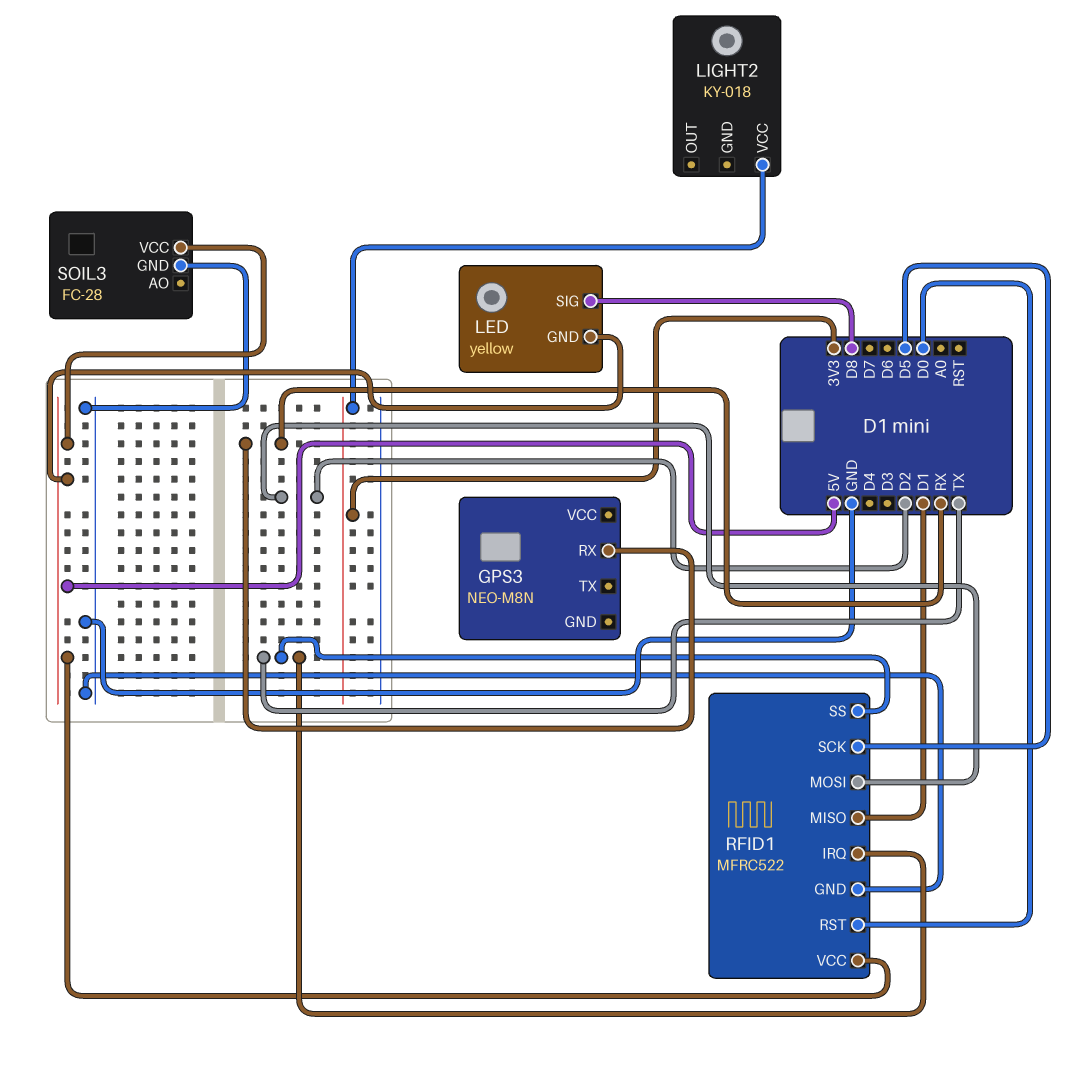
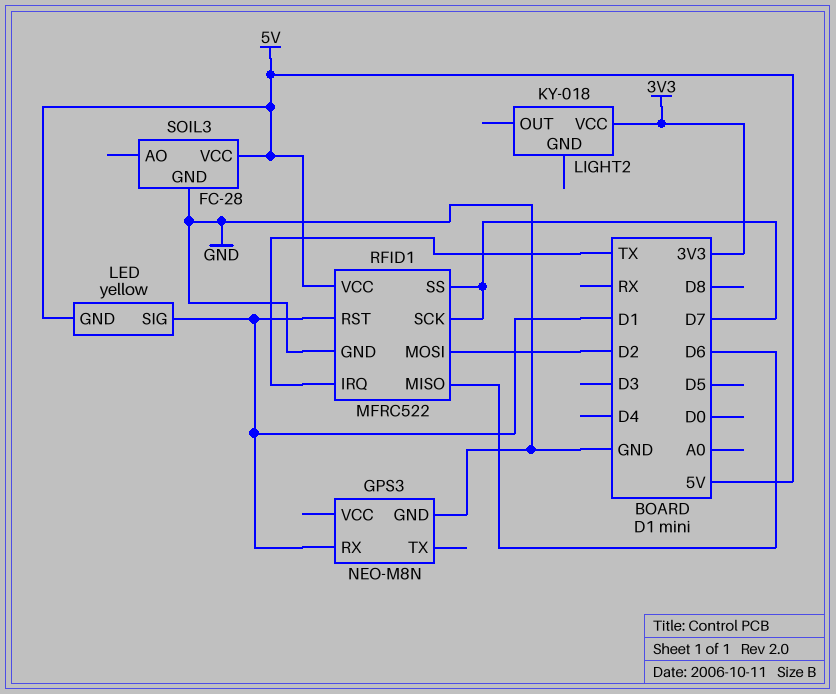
GPS3 pin GND: none -> GND
GPS3 pin RX: RX -> D1
LED pin SIG: D8 -> D1
RFID1 pin MISO: D1 -> D6
RFID1 pin RST: D0 -> D1
RFID1 pin SCK: D5 -> D7
RFID1 pin SS: TX -> D7

